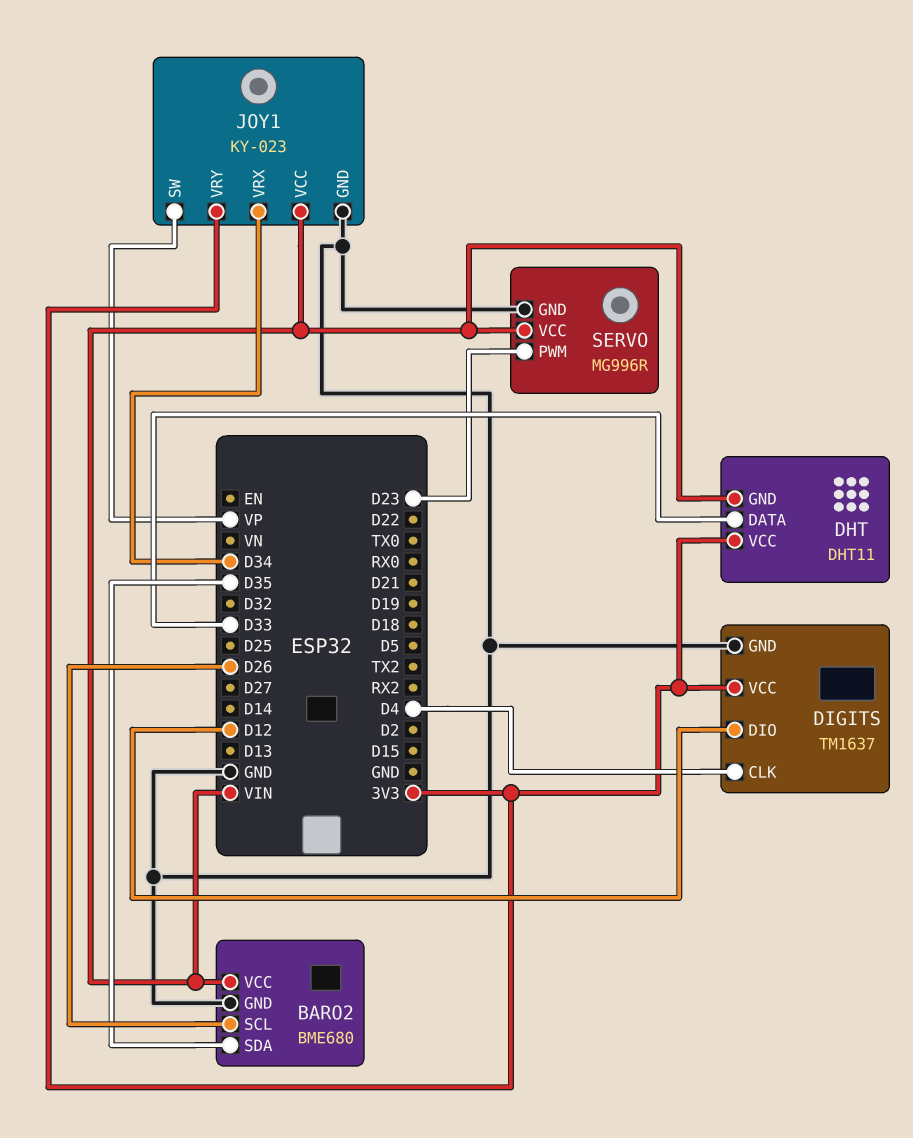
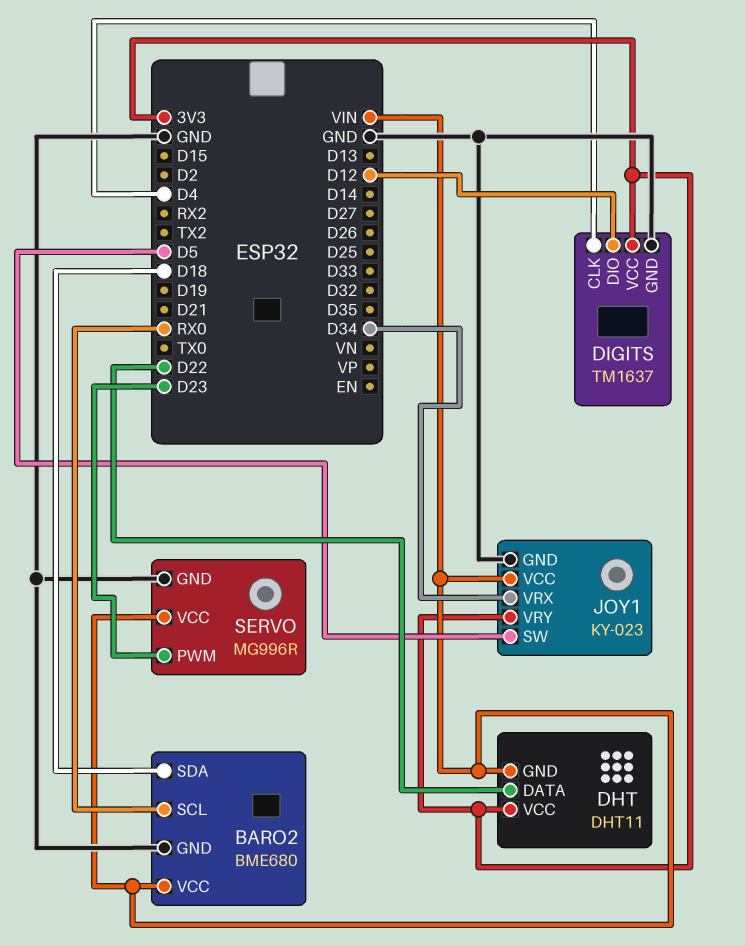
BARO2 pin SCL: D26 -> RX0
BARO2 pin SDA: D35 -> D18
DHT pin DATA: D33 -> D22
JOY1 pin SW: VP -> D5

